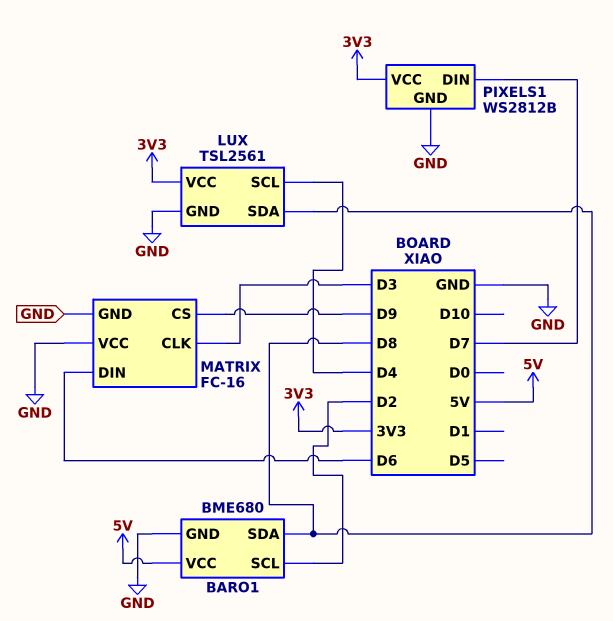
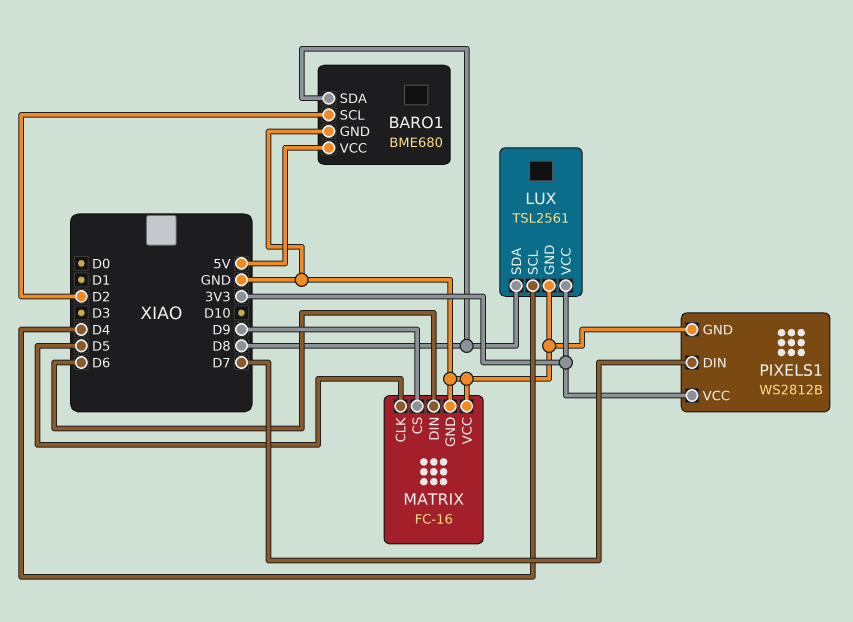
MATRIX pin CLK: D3 -> D5

